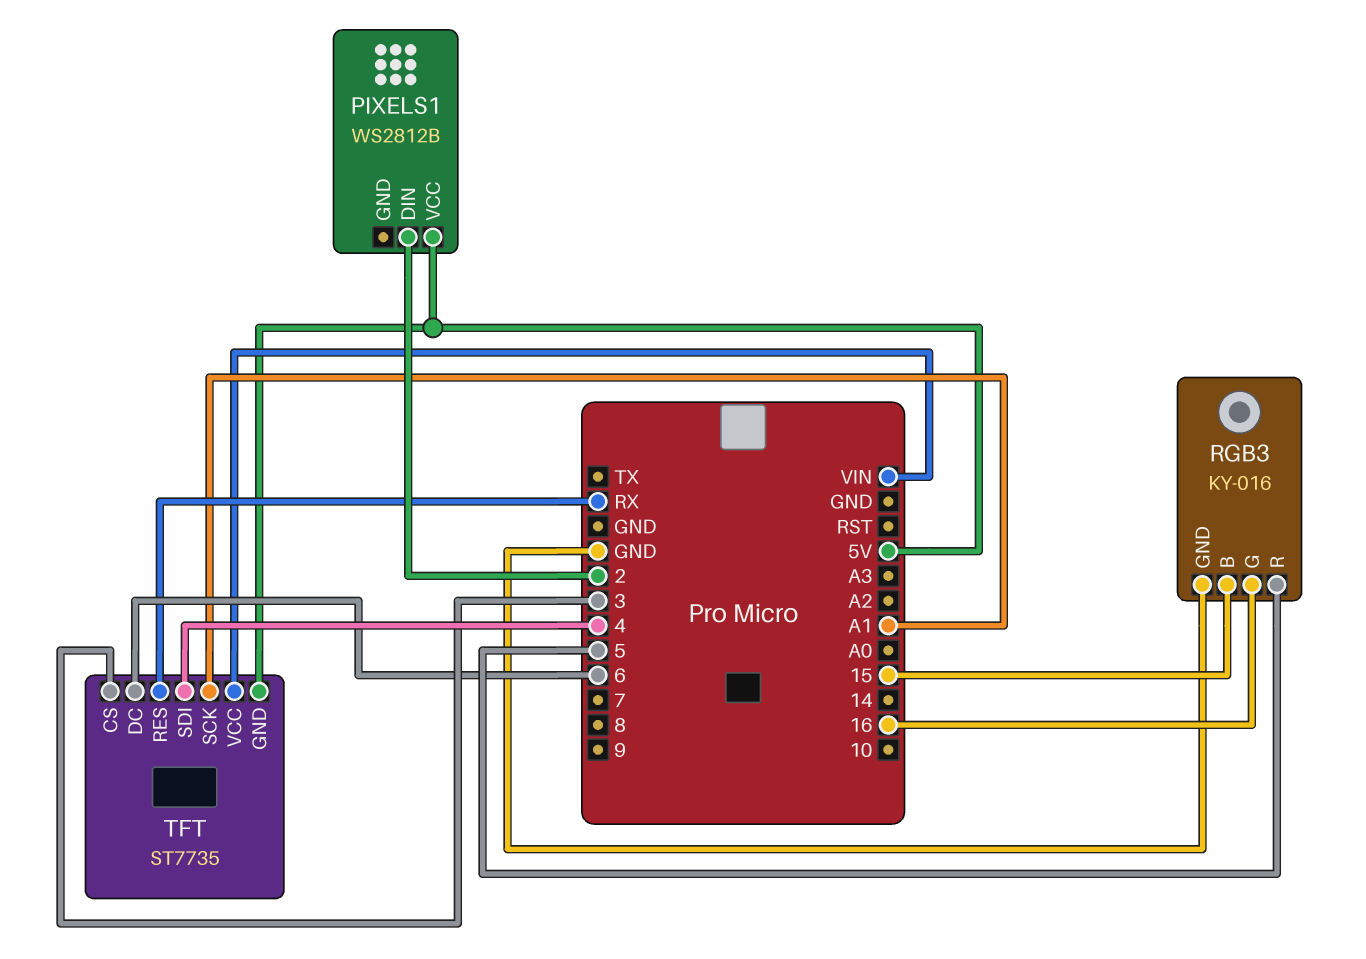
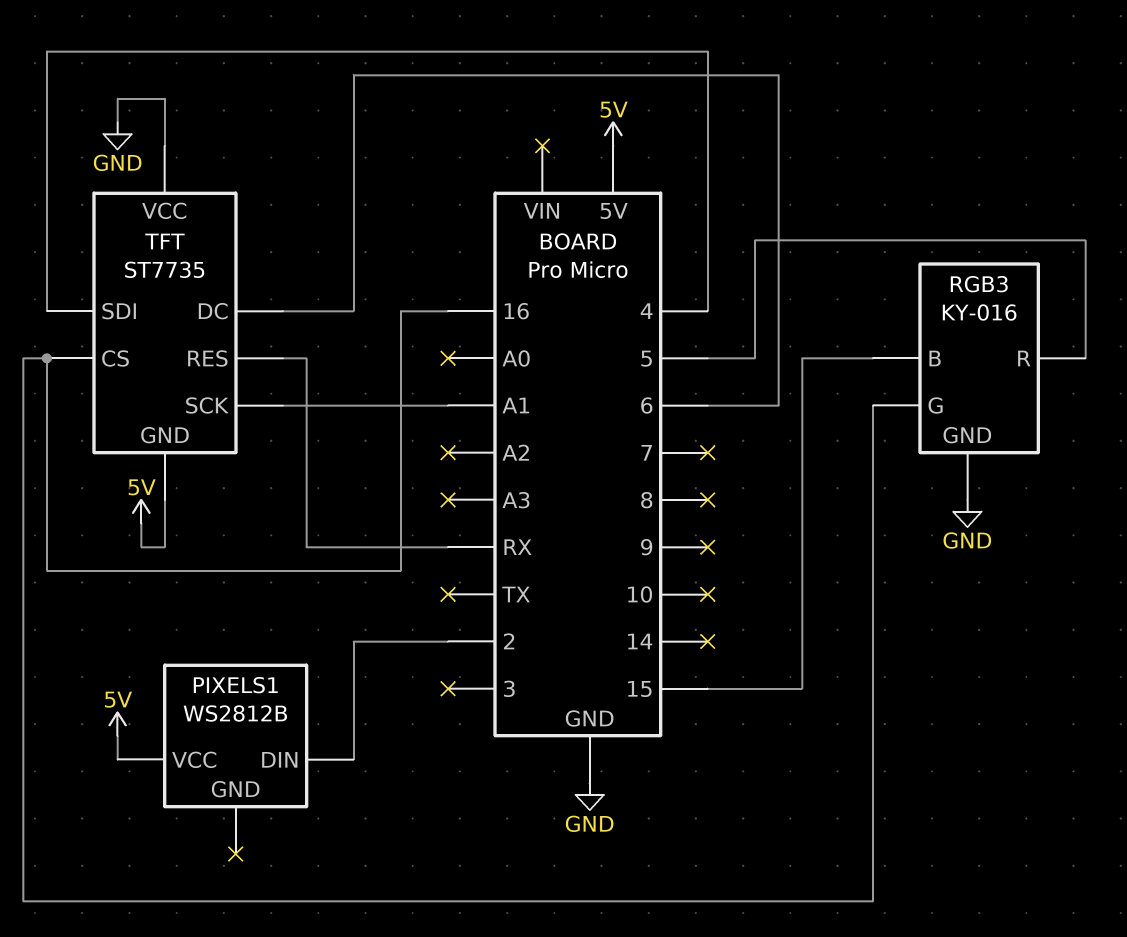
TFT pin CS: 3 -> 16
TFT pin VCC: VIN -> GND

